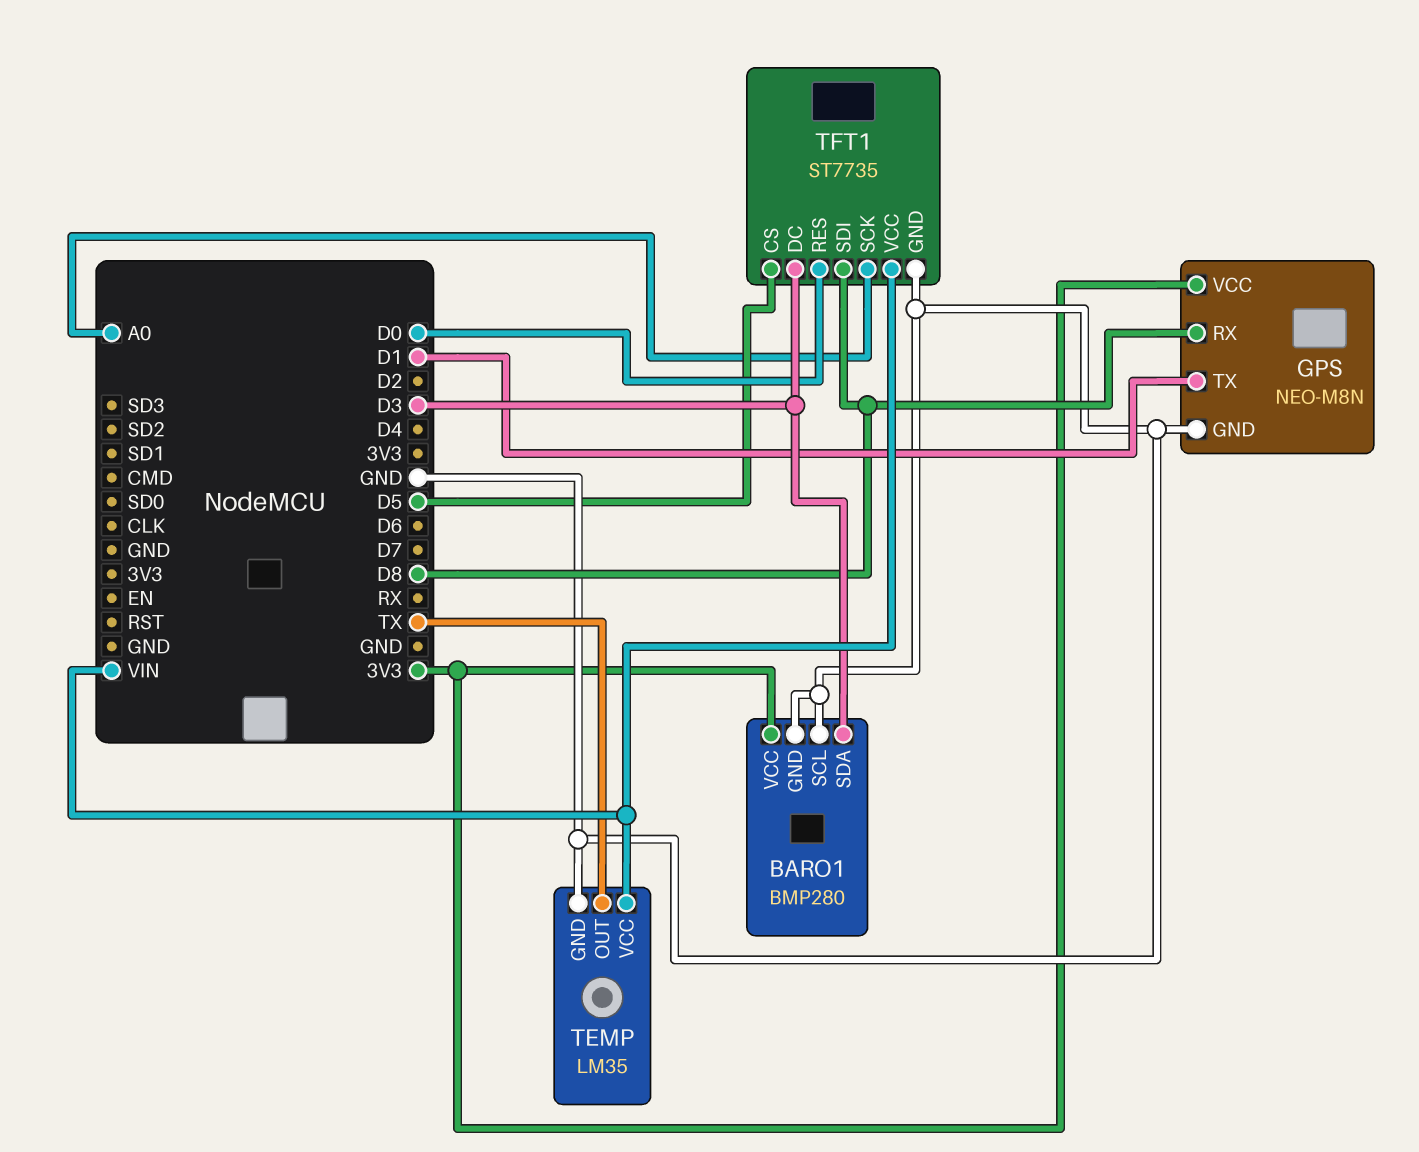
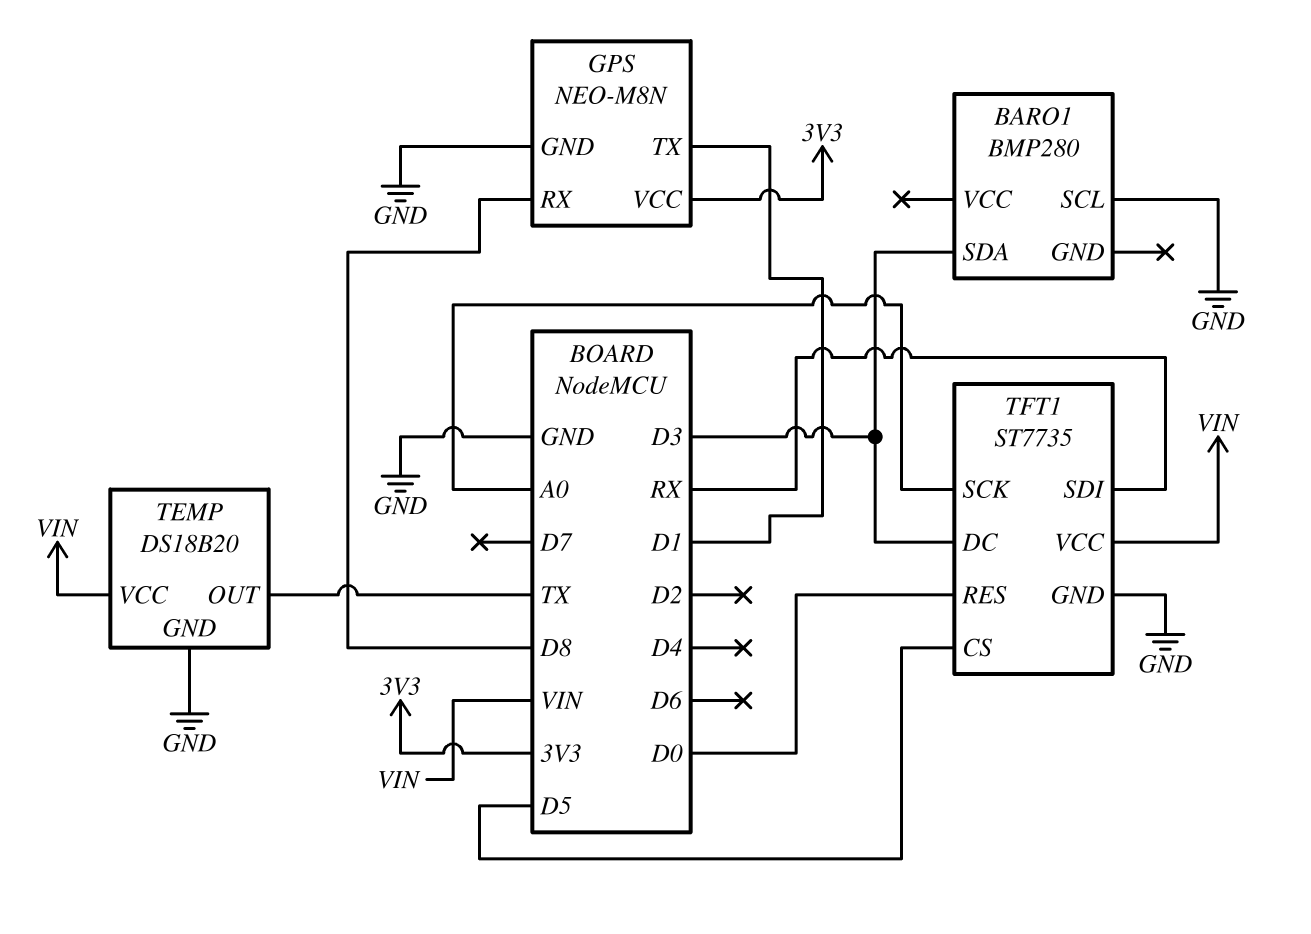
BARO1 pin GND: GND -> none
BARO1 pin VCC: 3V3 -> none
TEMP: LM35 -> DS18B20
TFT1 pin SDI: D8 -> RX

